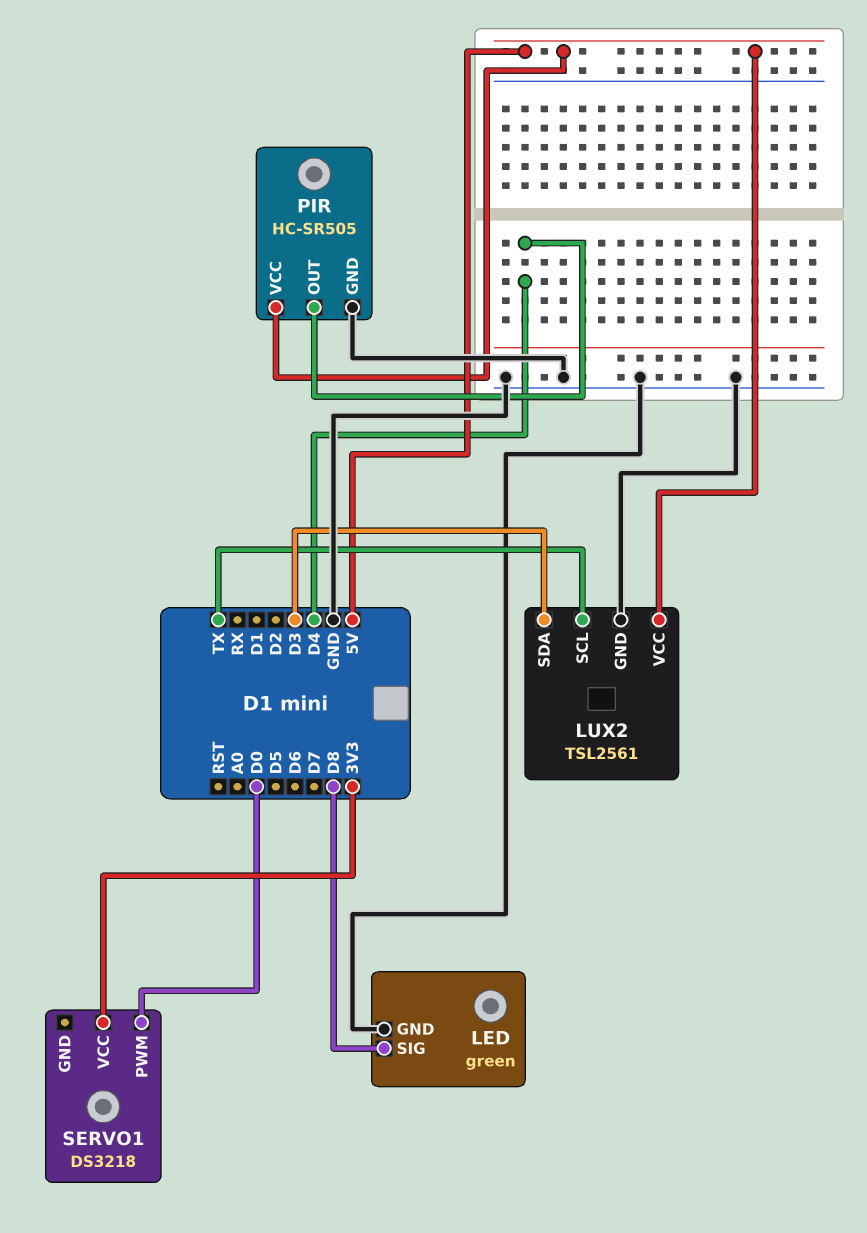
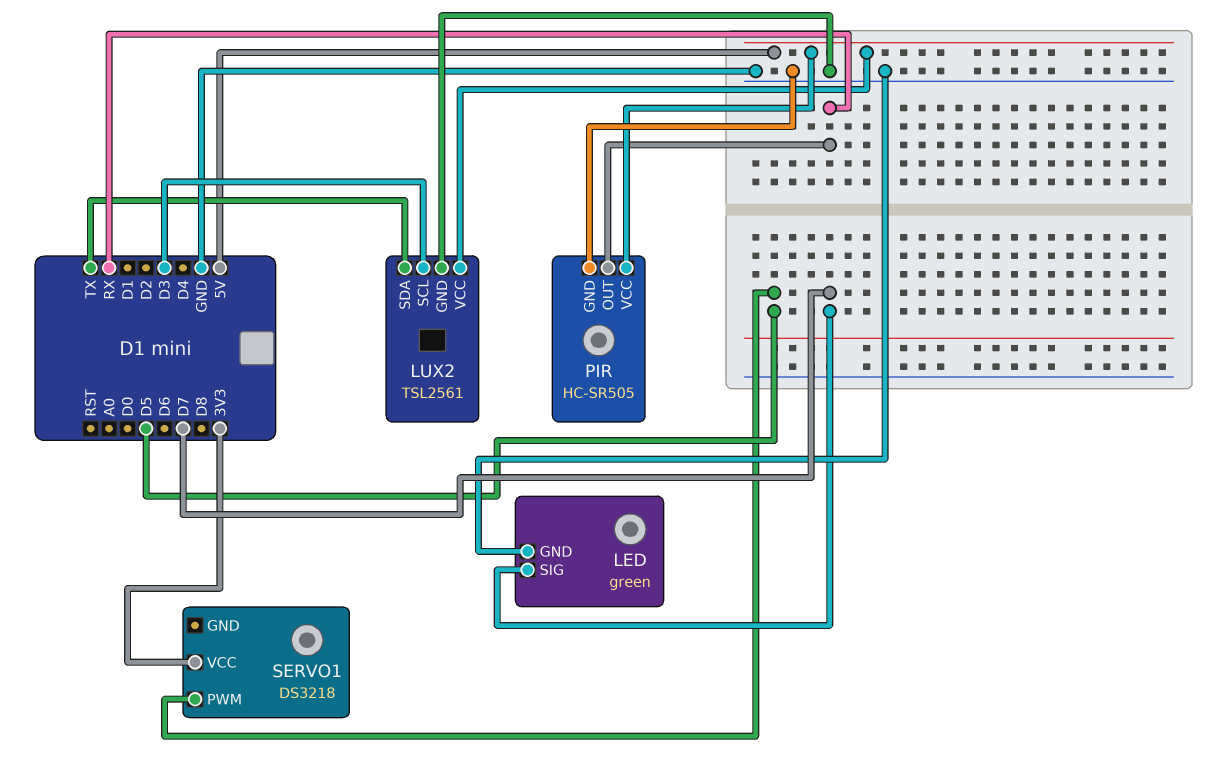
LED pin SIG: D8 -> D7
LUX2 pin SCL: TX -> D3
LUX2 pin SDA: D3 -> TX
PIR pin OUT: D4 -> RX
SERVO1 pin PWM: D0 -> D5

